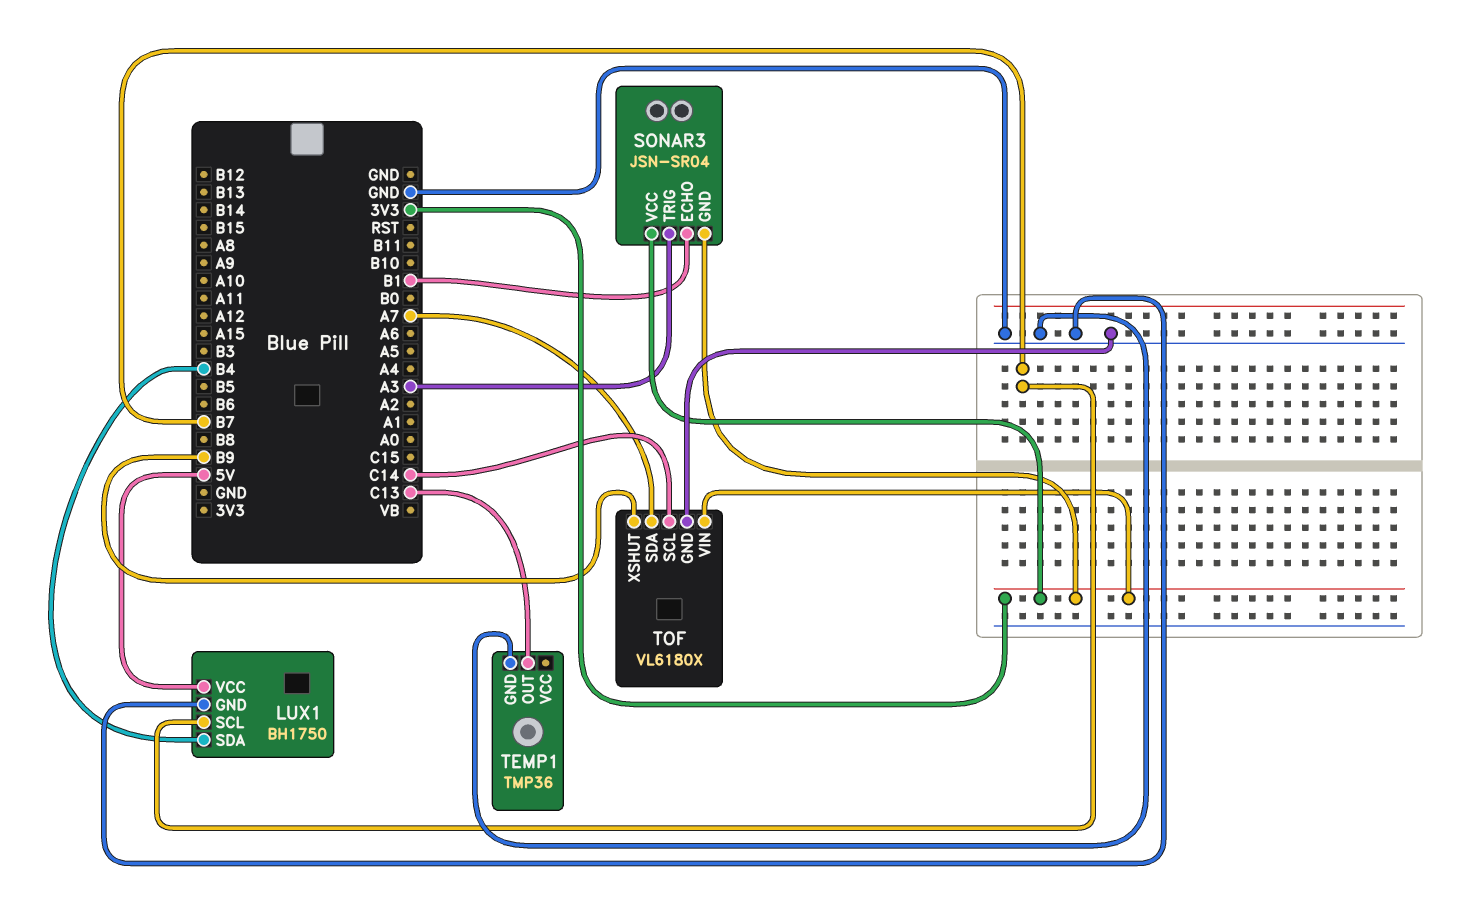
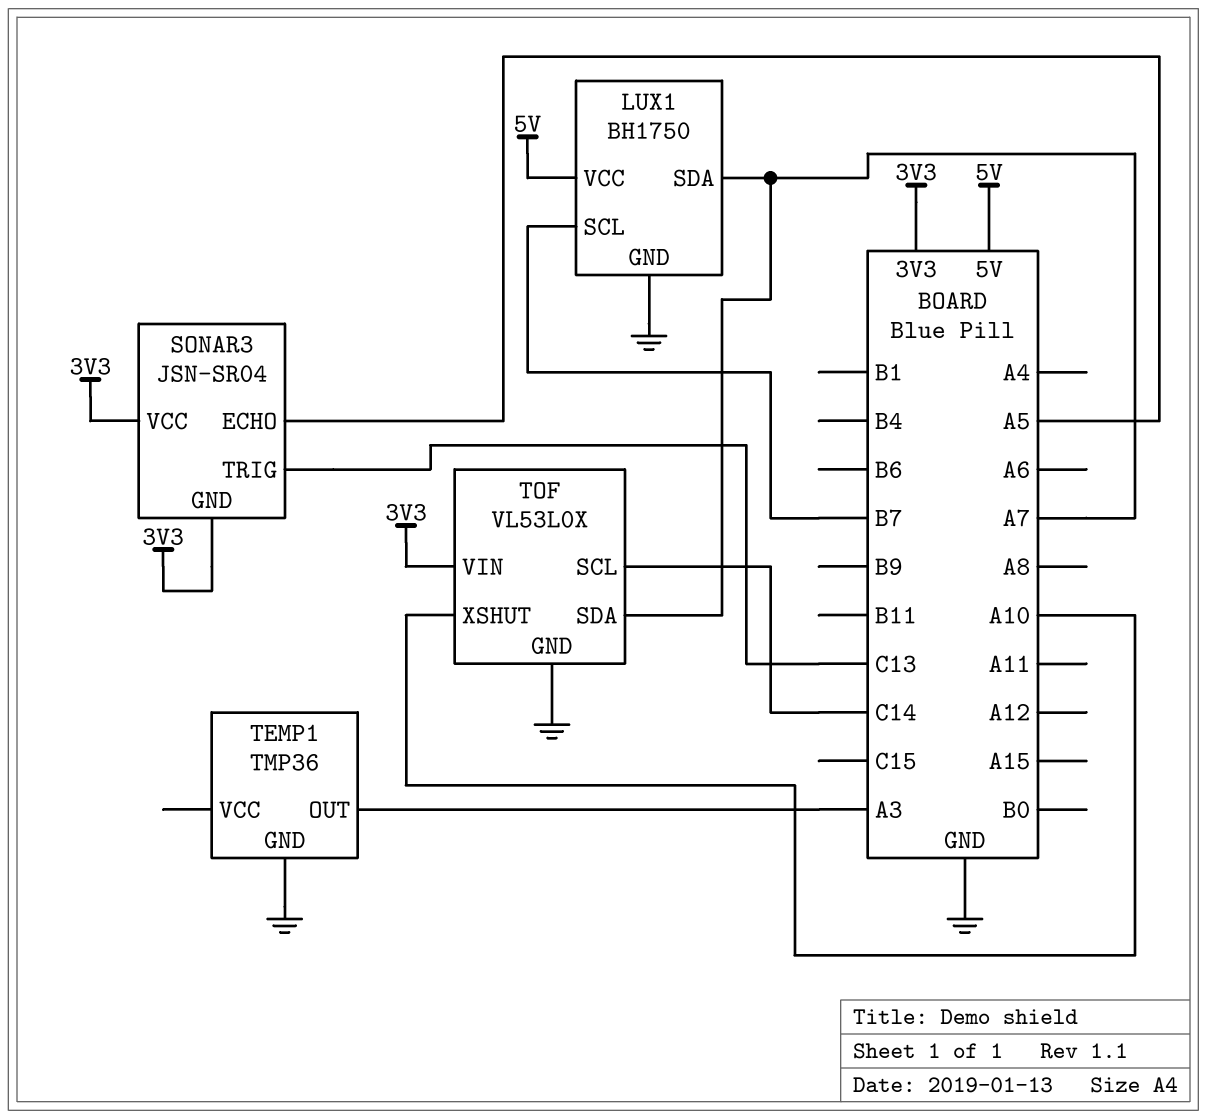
LUX1 pin SDA: B4 -> A7
SONAR3 pin ECHO: B1 -> A5
SONAR3 pin TRIG: A3 -> C13
TEMP1 pin OUT: C13 -> A3
TOF: VL6180X -> VL53L0X
TOF pin XSHUT: B9 -> A10

